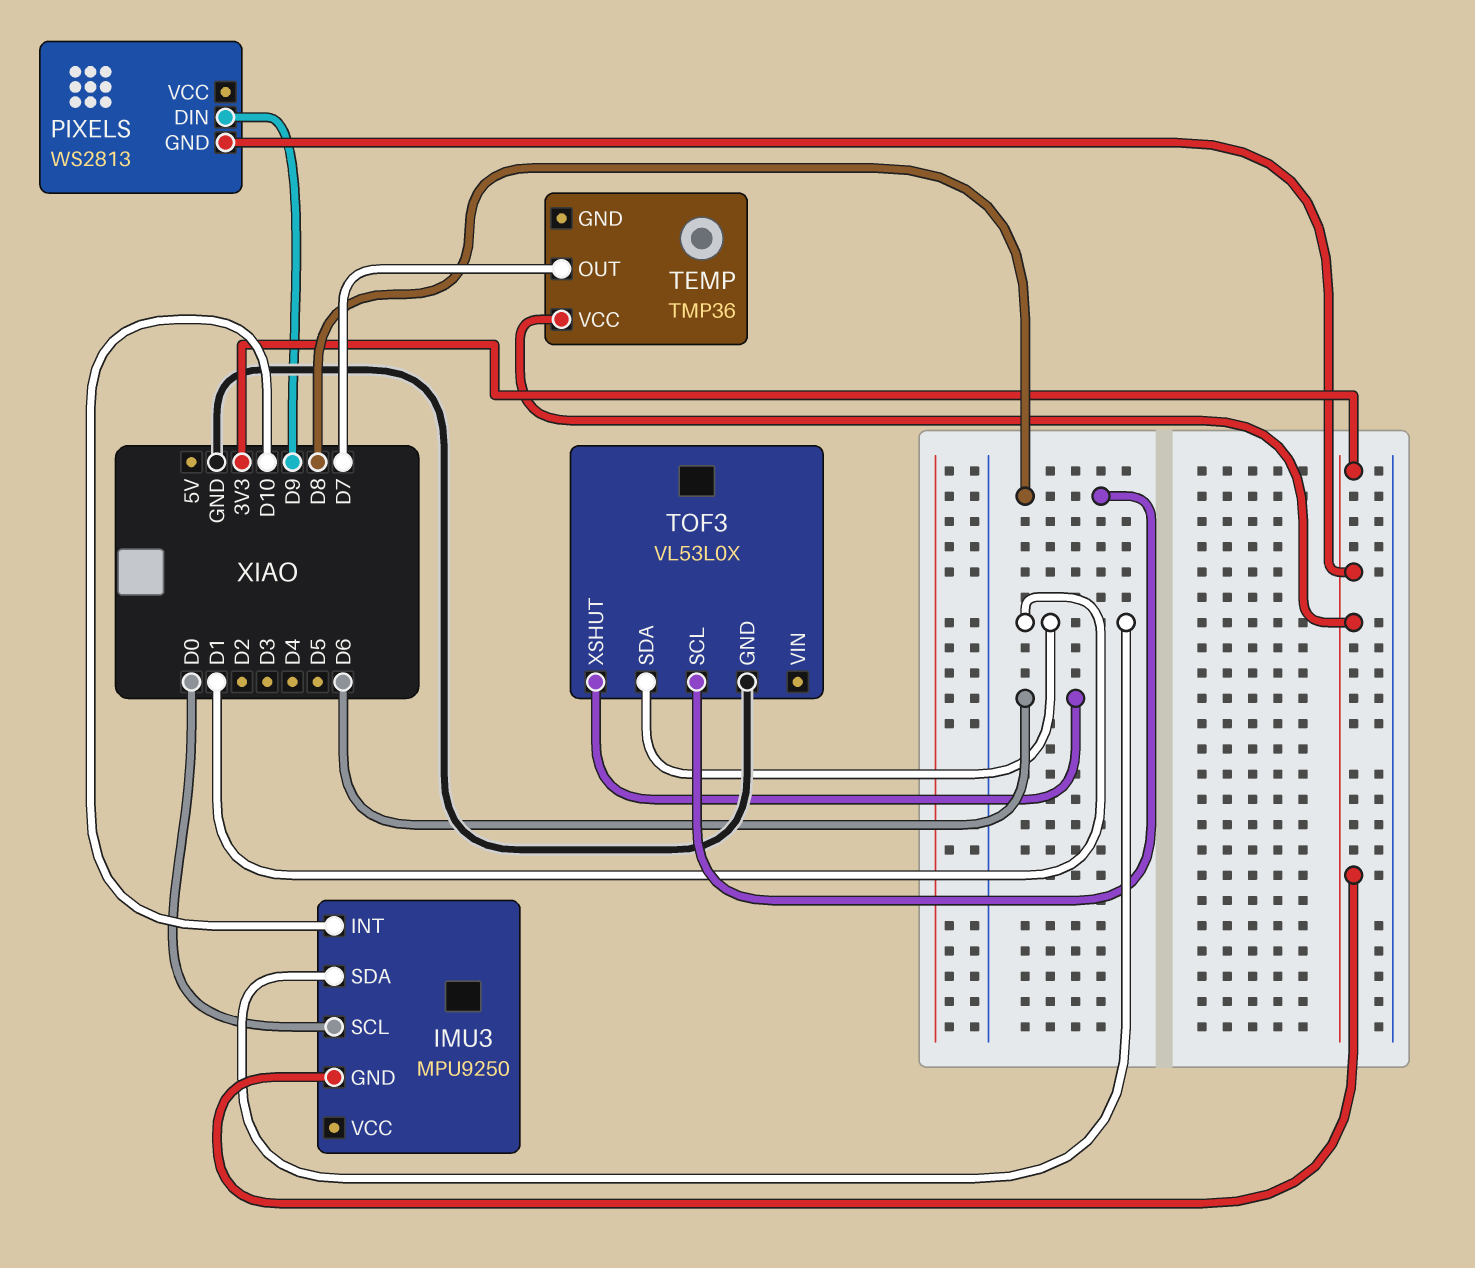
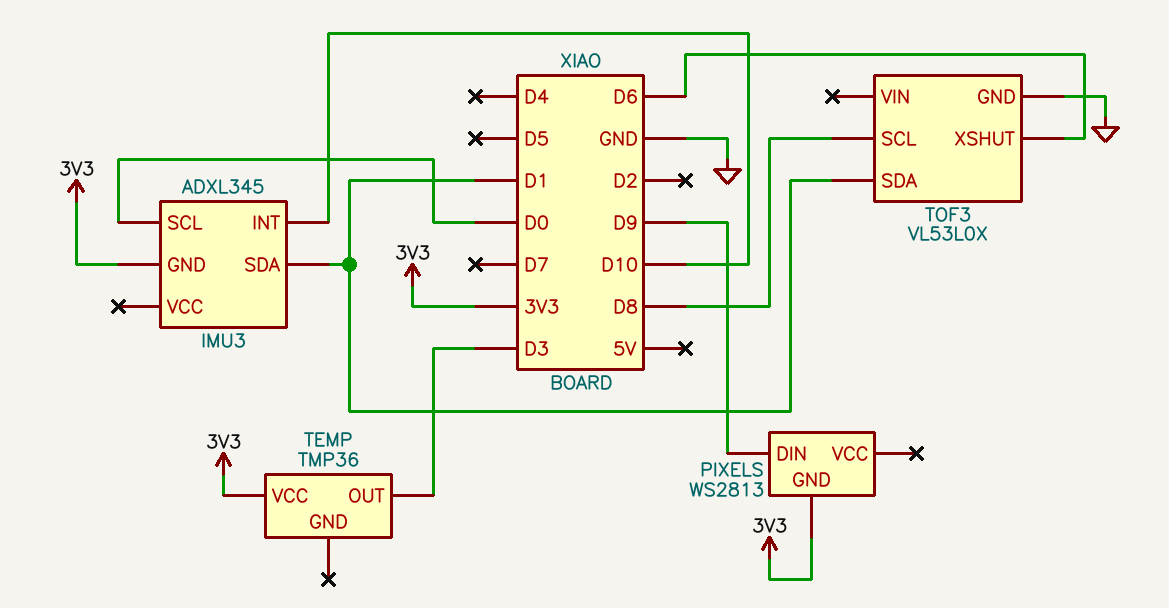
IMU3: MPU9250 -> ADXL345
TEMP pin OUT: D7 -> D3

